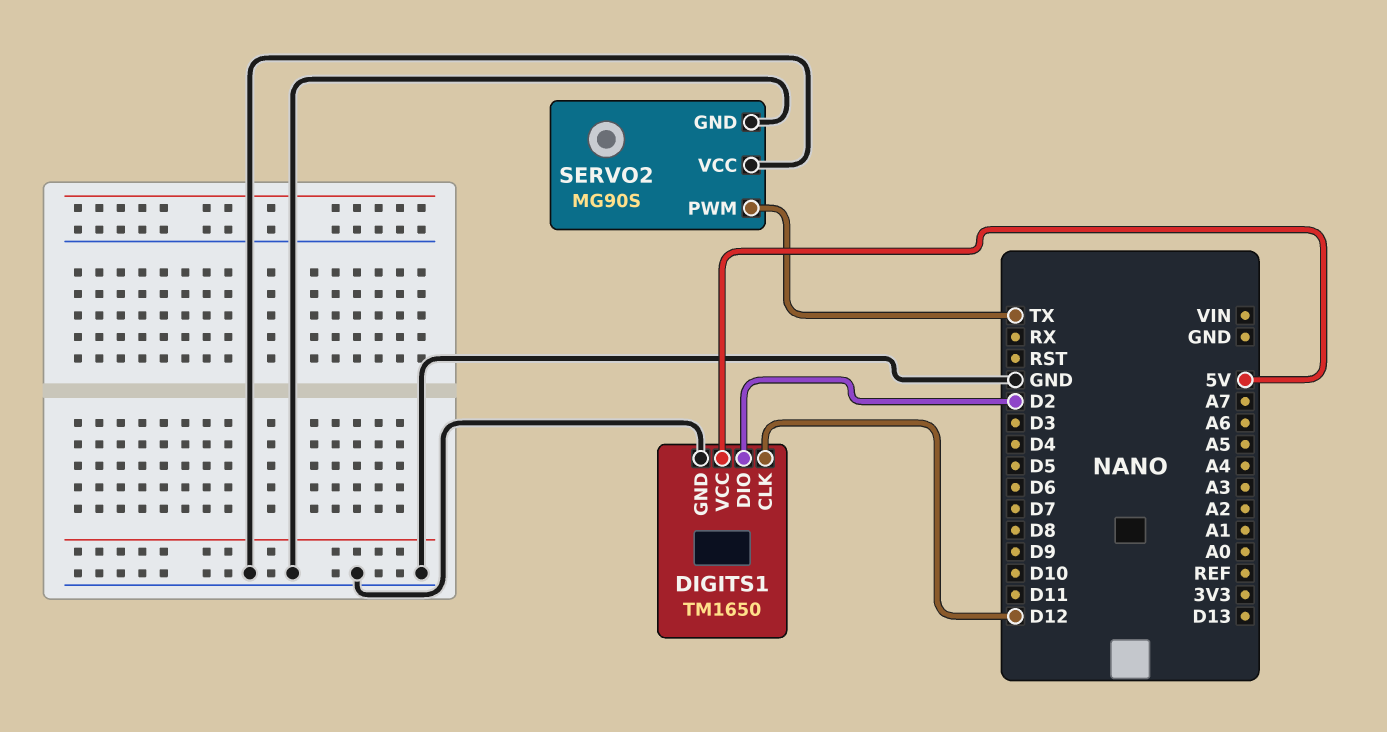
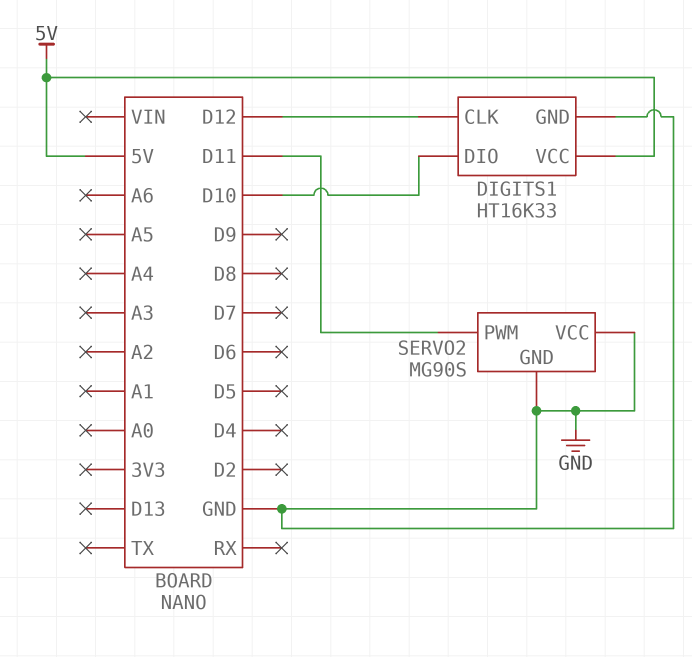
DIGITS1: TM1650 -> HT16K33
DIGITS1 pin DIO: D2 -> D10
SERVO2 pin PWM: TX -> D11

